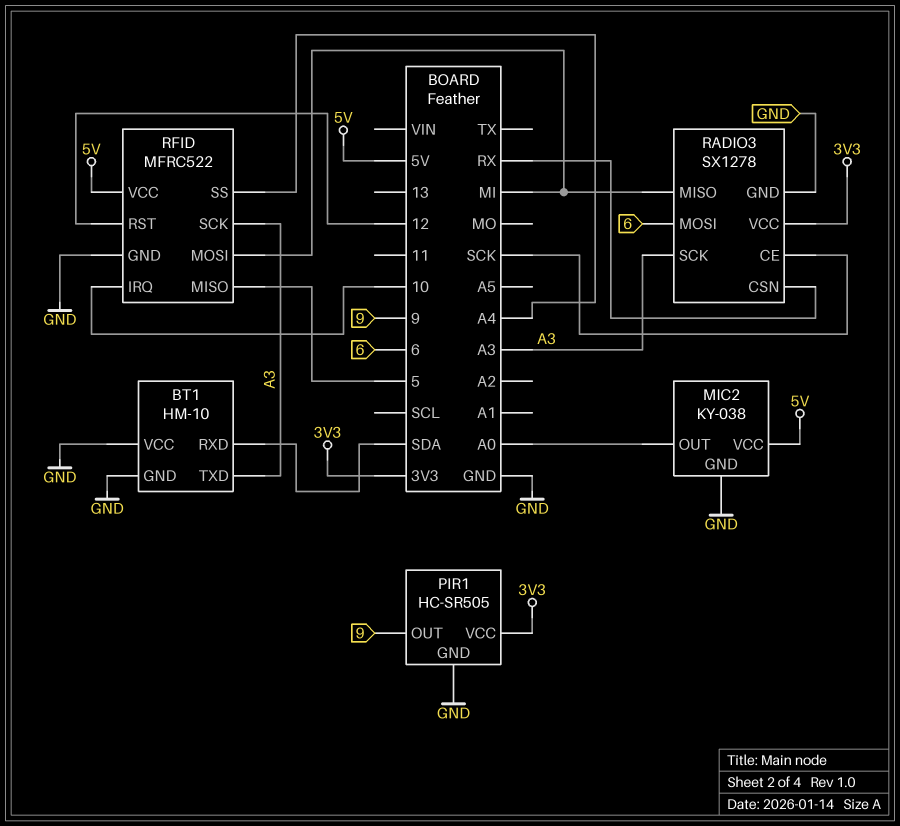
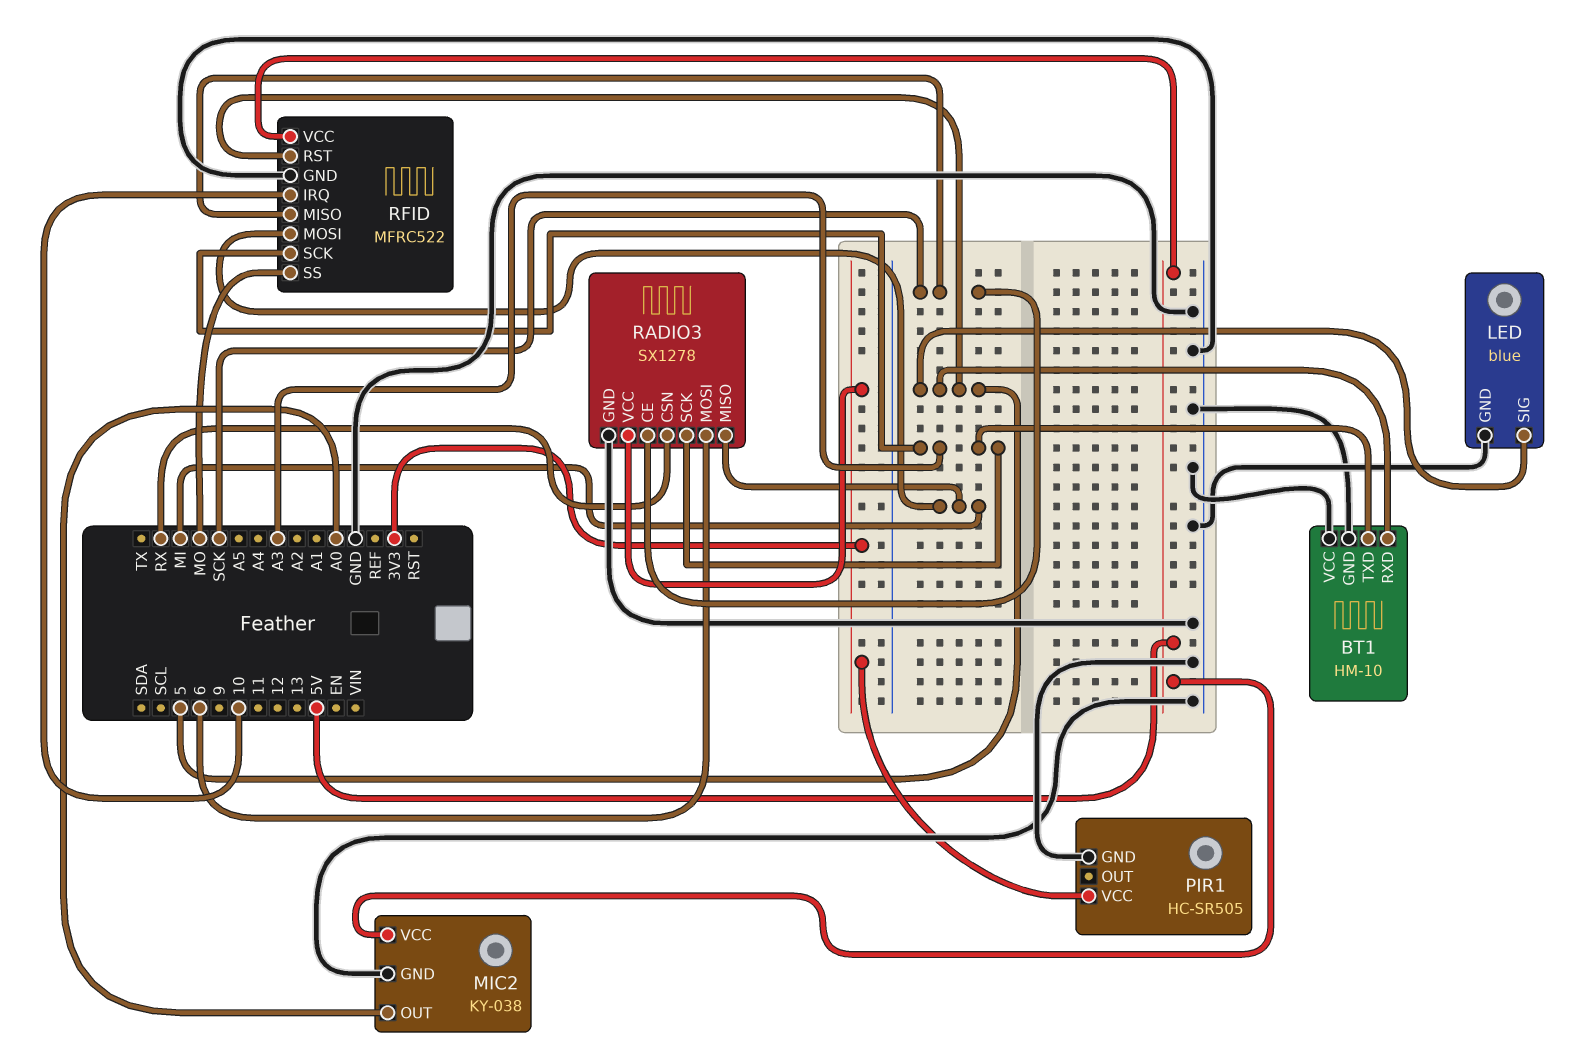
BT1 pin RXD: SDA -> 5
LED: none -> blue
LED pin GND: none -> GND
LED pin SIG: none -> 5
PIR1 pin OUT: 9 -> none
RFID pin MISO: 5 -> SCK
RFID pin RST: 12 -> 5
RFID pin SS: A4 -> MO

